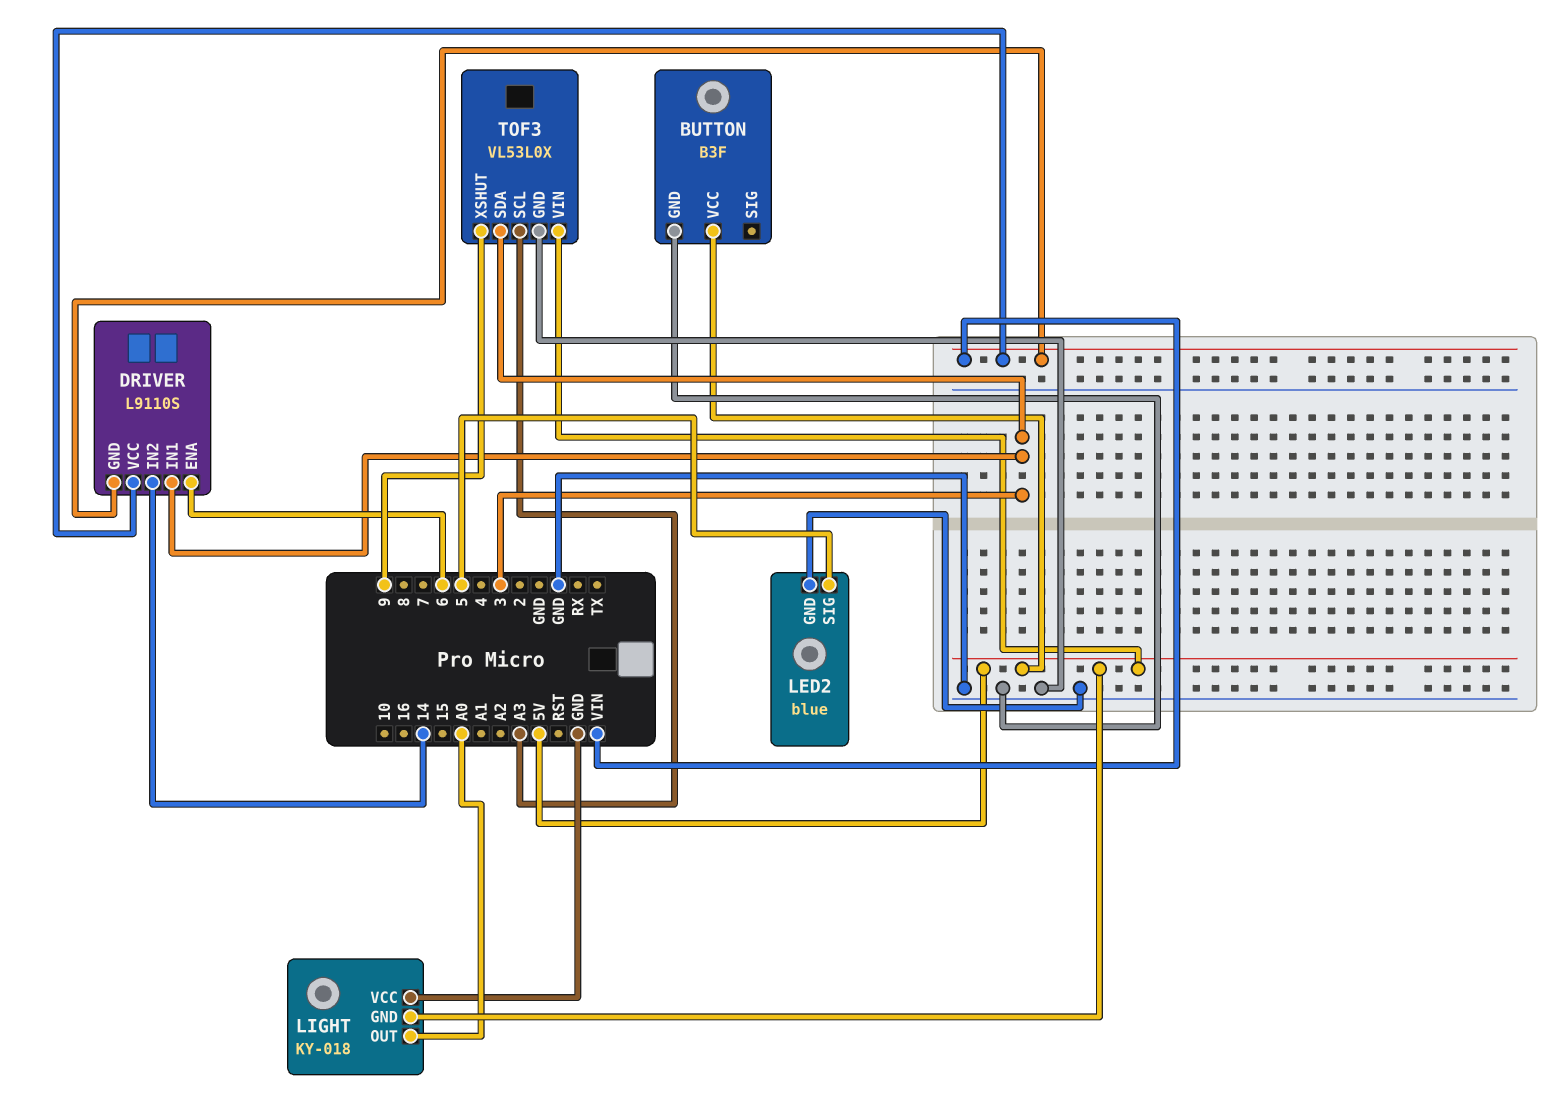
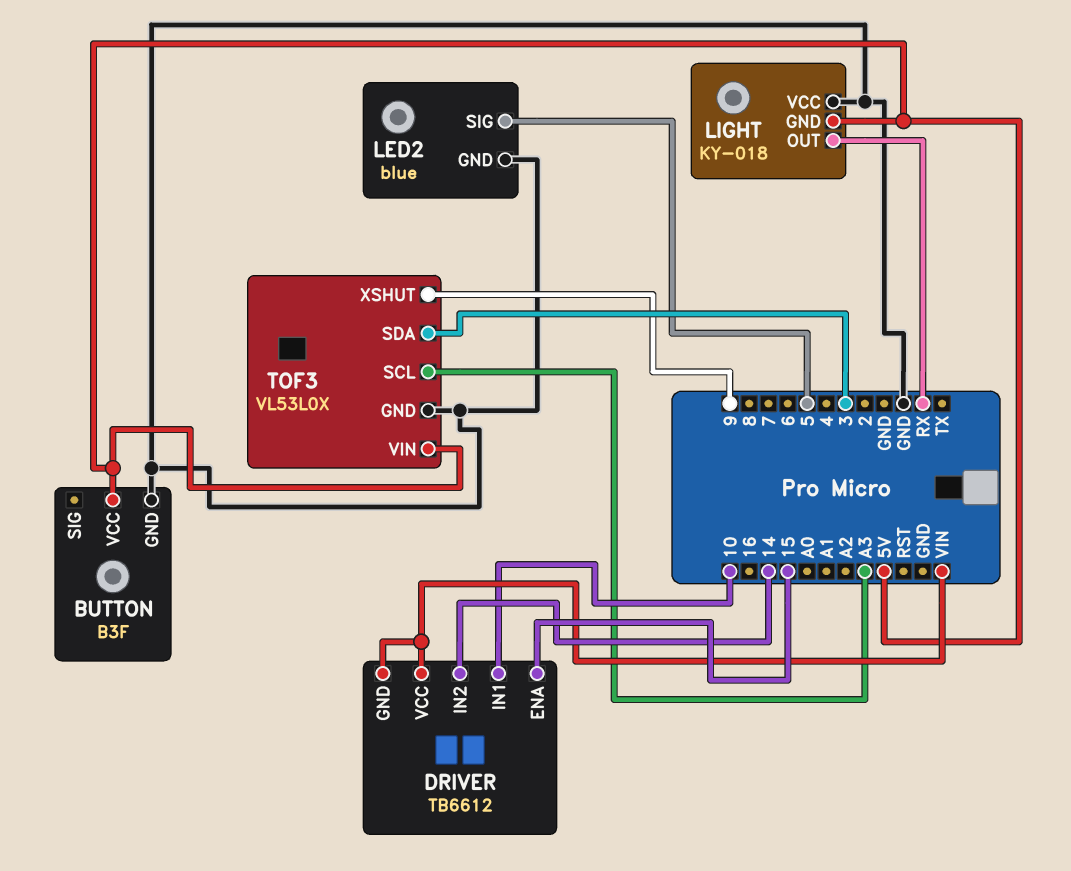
DRIVER: L9110S -> TB6612
DRIVER pin ENA: 6 -> 15
DRIVER pin IN1: 3 -> 10
LIGHT pin OUT: A0 -> RX

